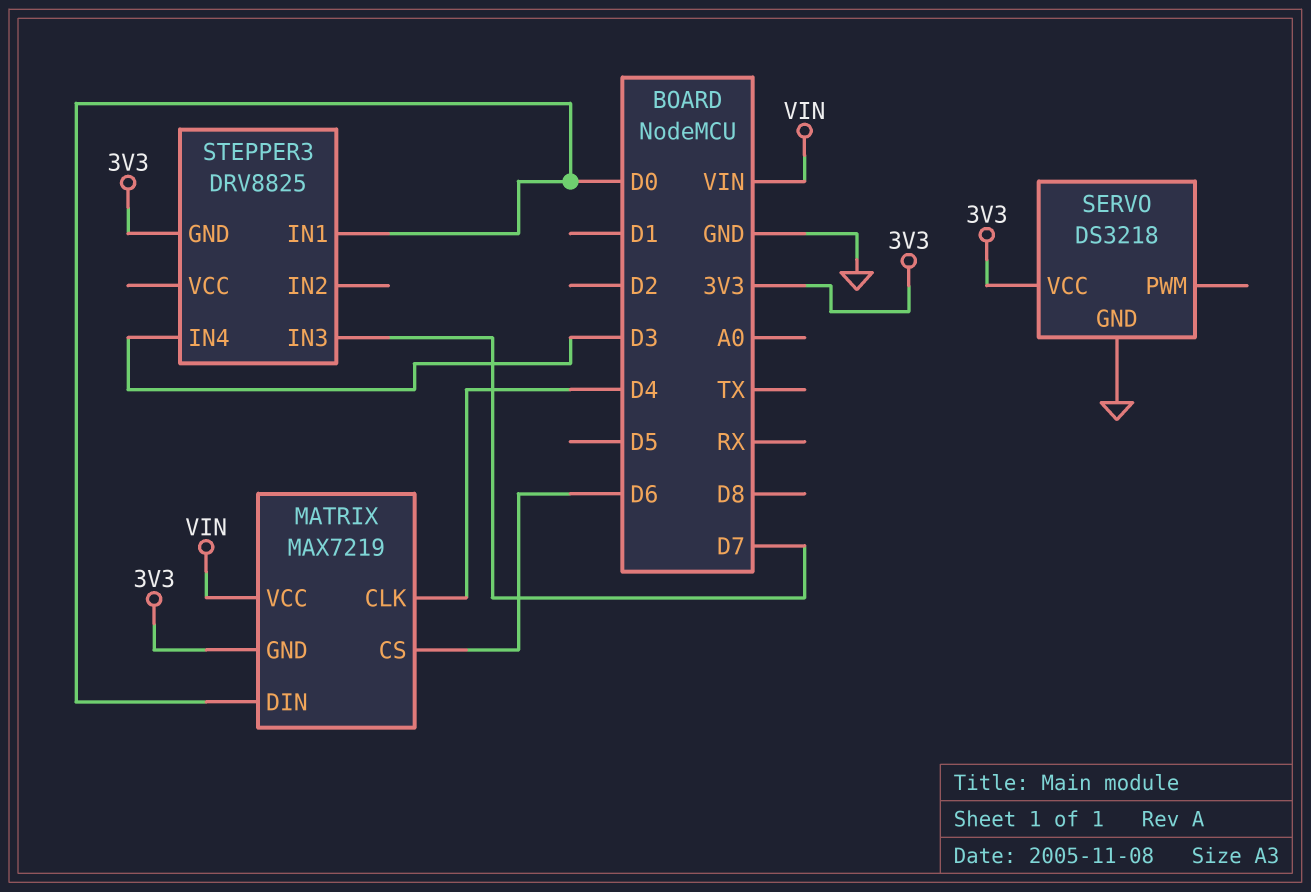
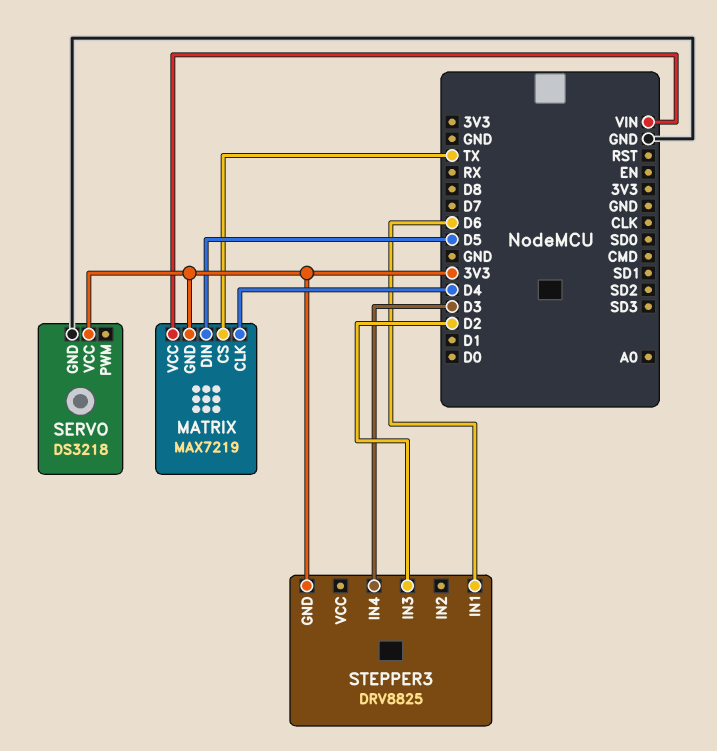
MATRIX pin CS: D6 -> TX
MATRIX pin DIN: D0 -> D5
STEPPER3 pin IN1: D0 -> D6
STEPPER3 pin IN3: D7 -> D2

